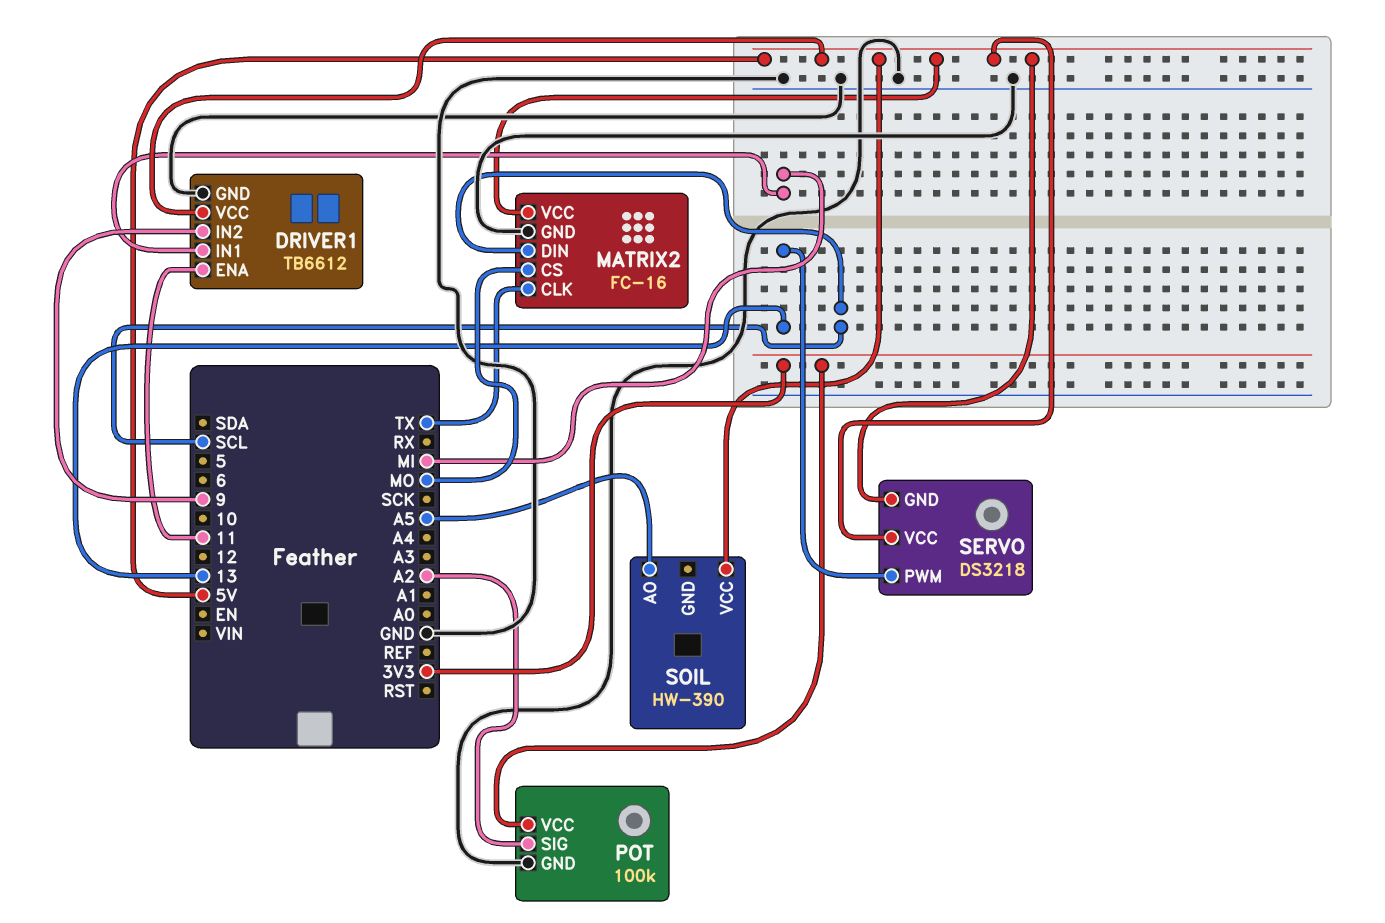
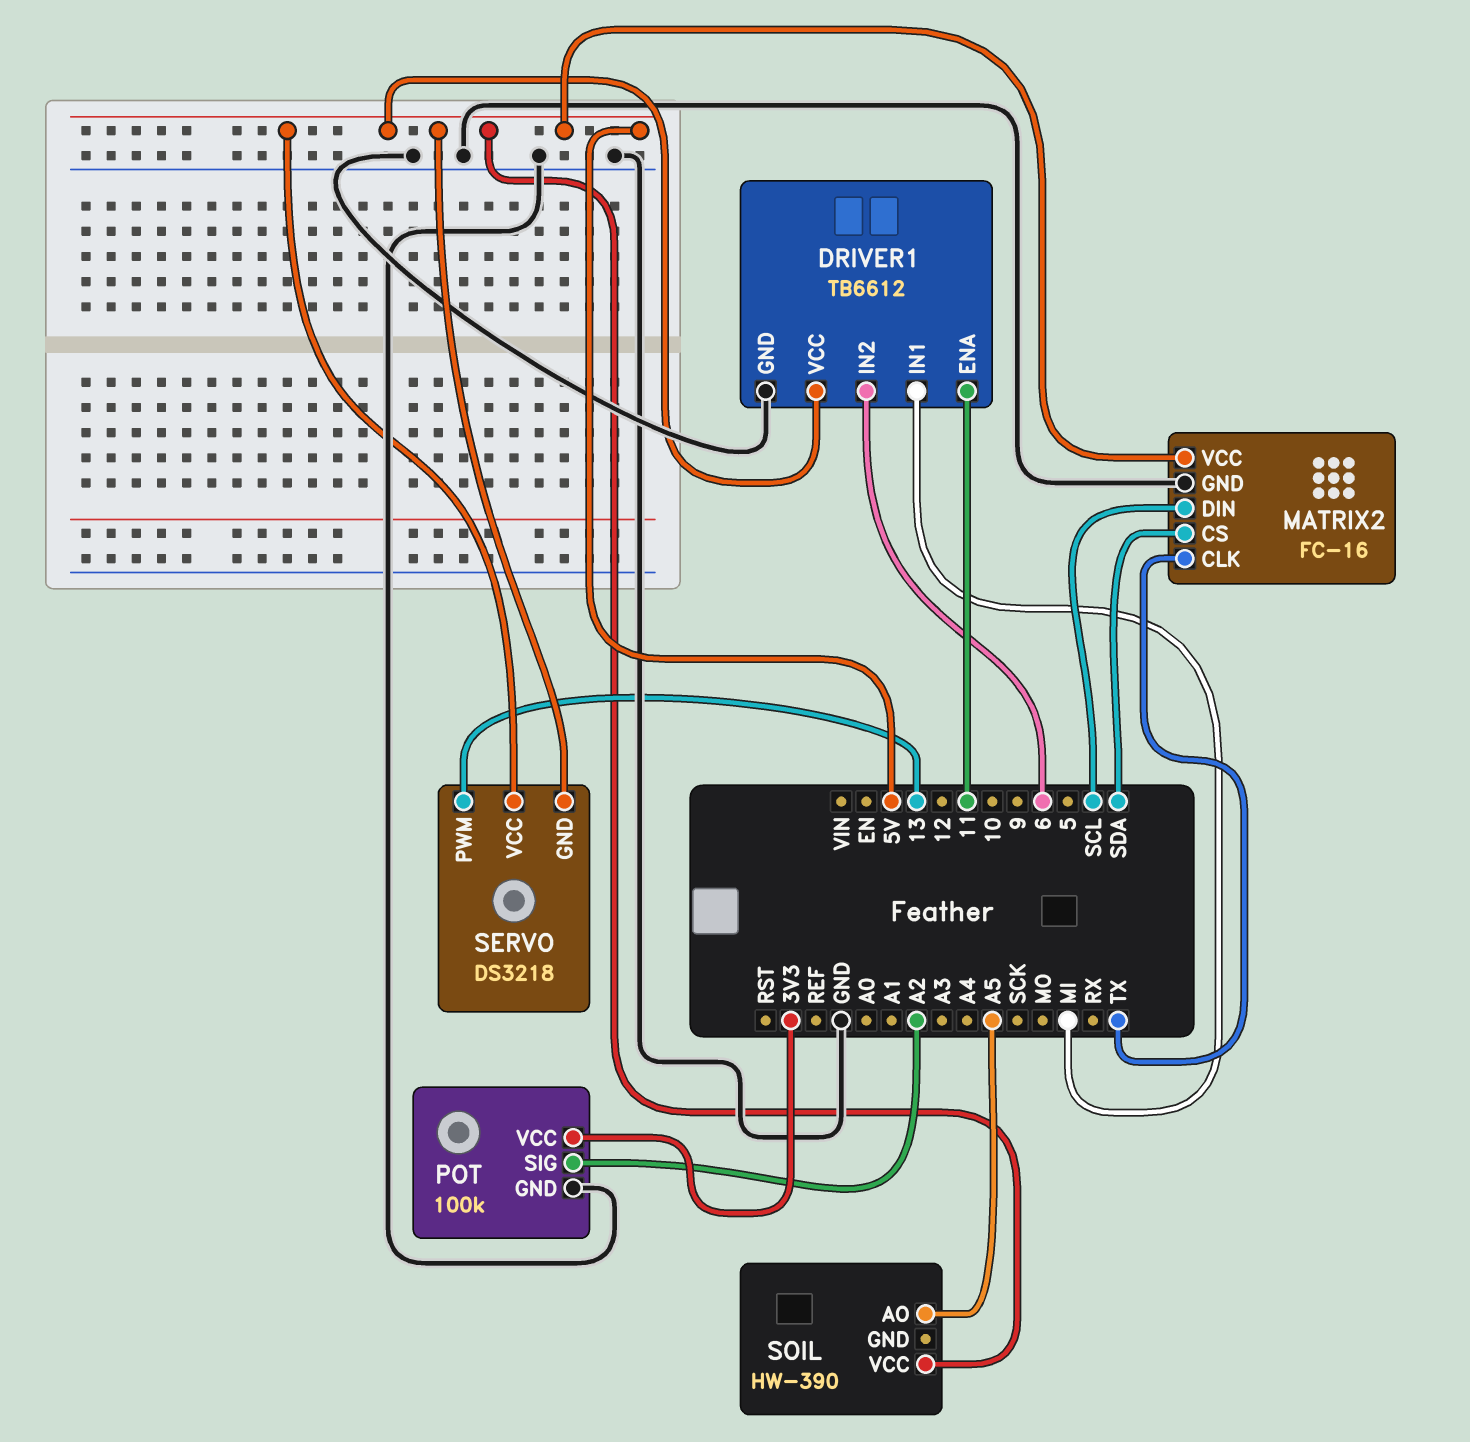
DRIVER1 pin IN2: 9 -> 6
MATRIX2 pin CS: MO -> SDA

